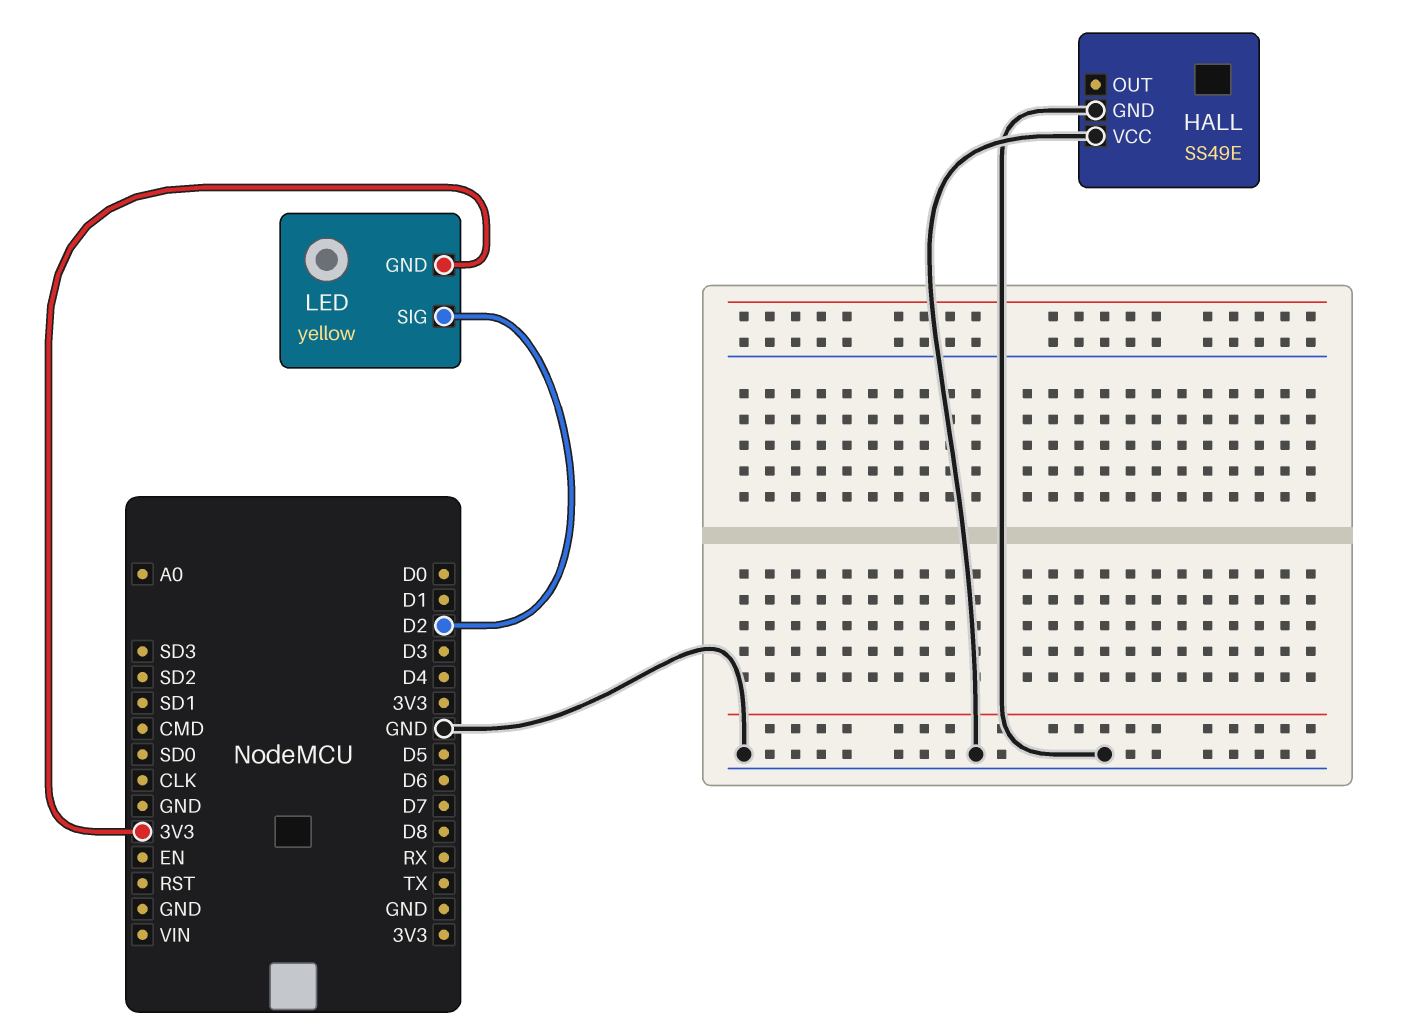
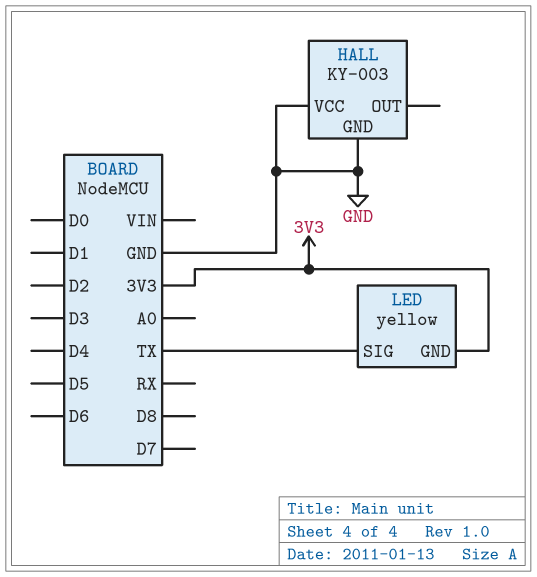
HALL: SS49E -> KY-003
LED pin SIG: D2 -> TX

